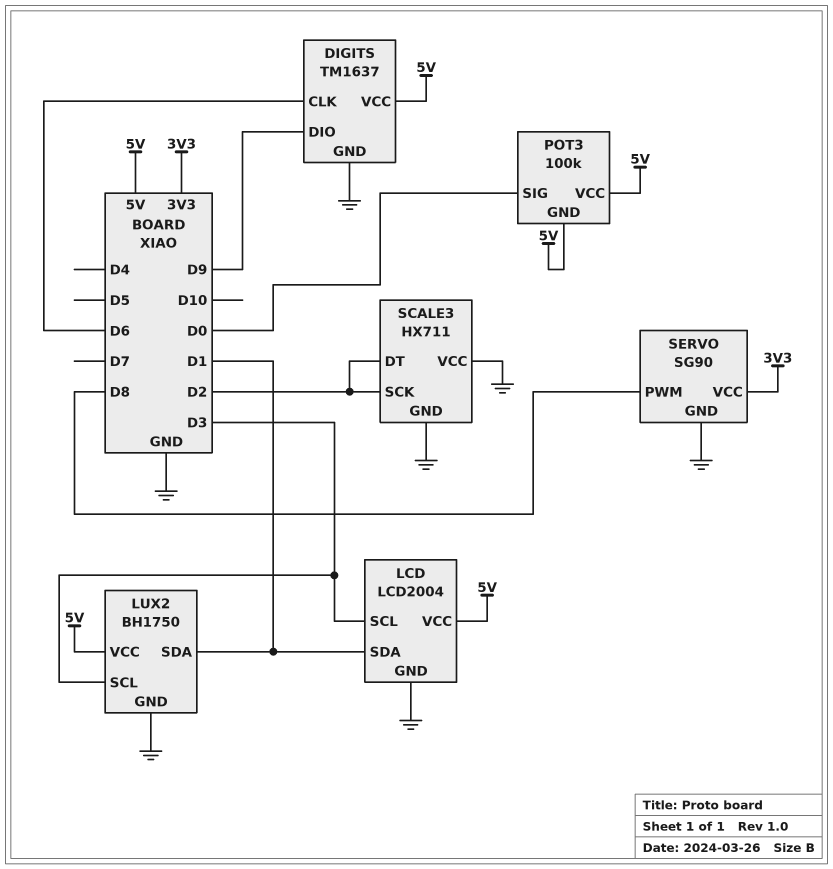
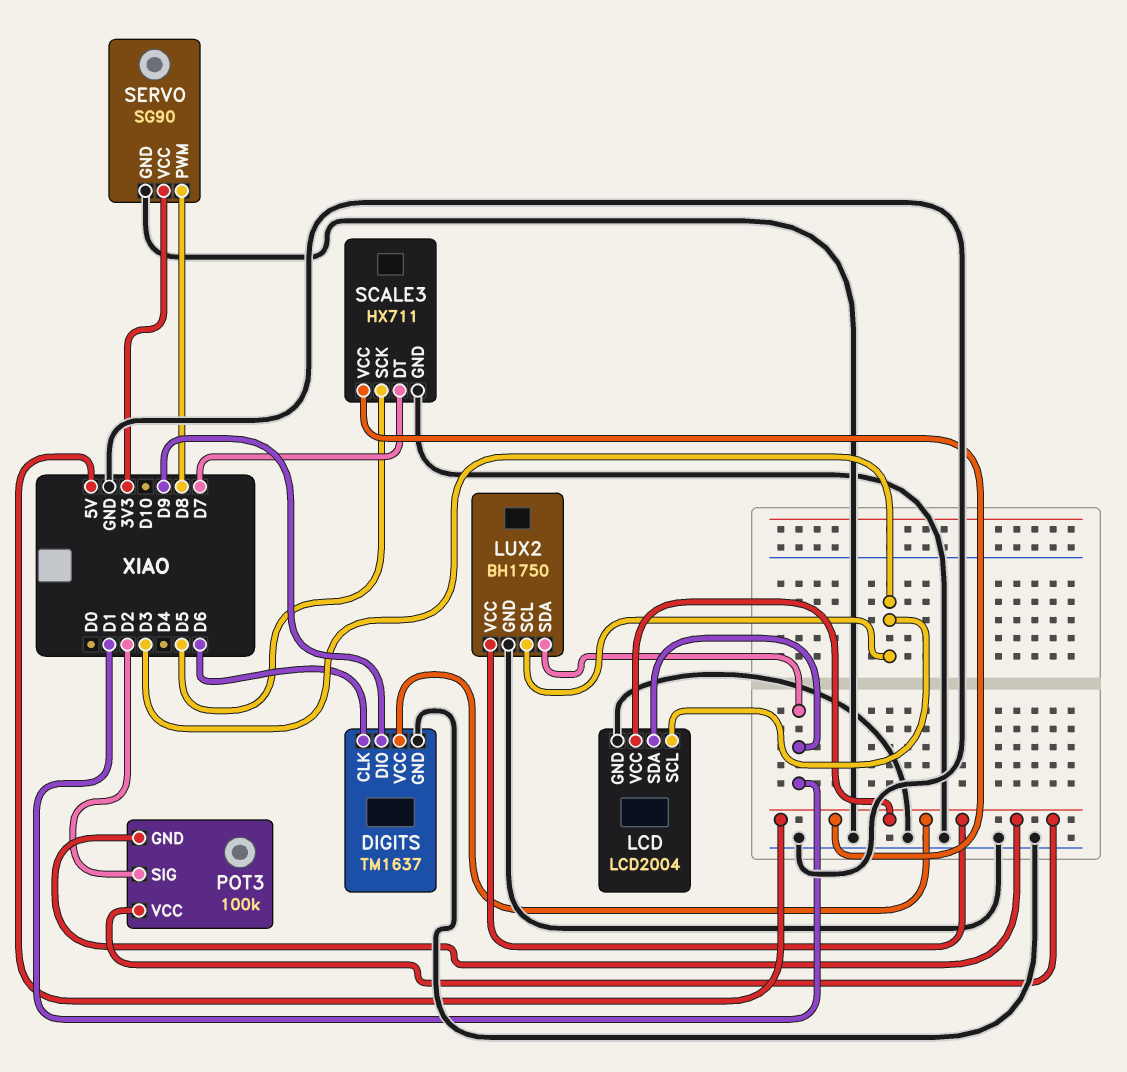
POT3 pin SIG: D0 -> D2
SCALE3 pin DT: D2 -> D7
SCALE3 pin SCK: D2 -> D5
SCALE3 pin VCC: GND -> 5V

